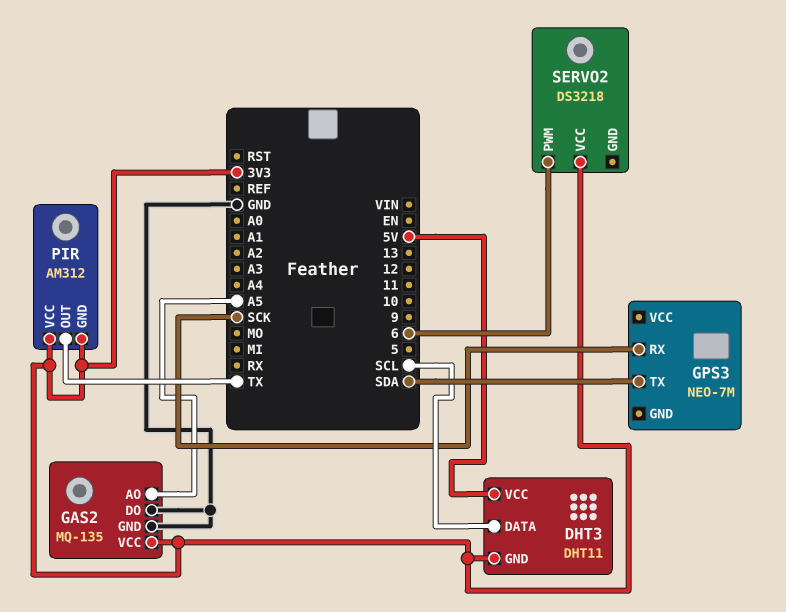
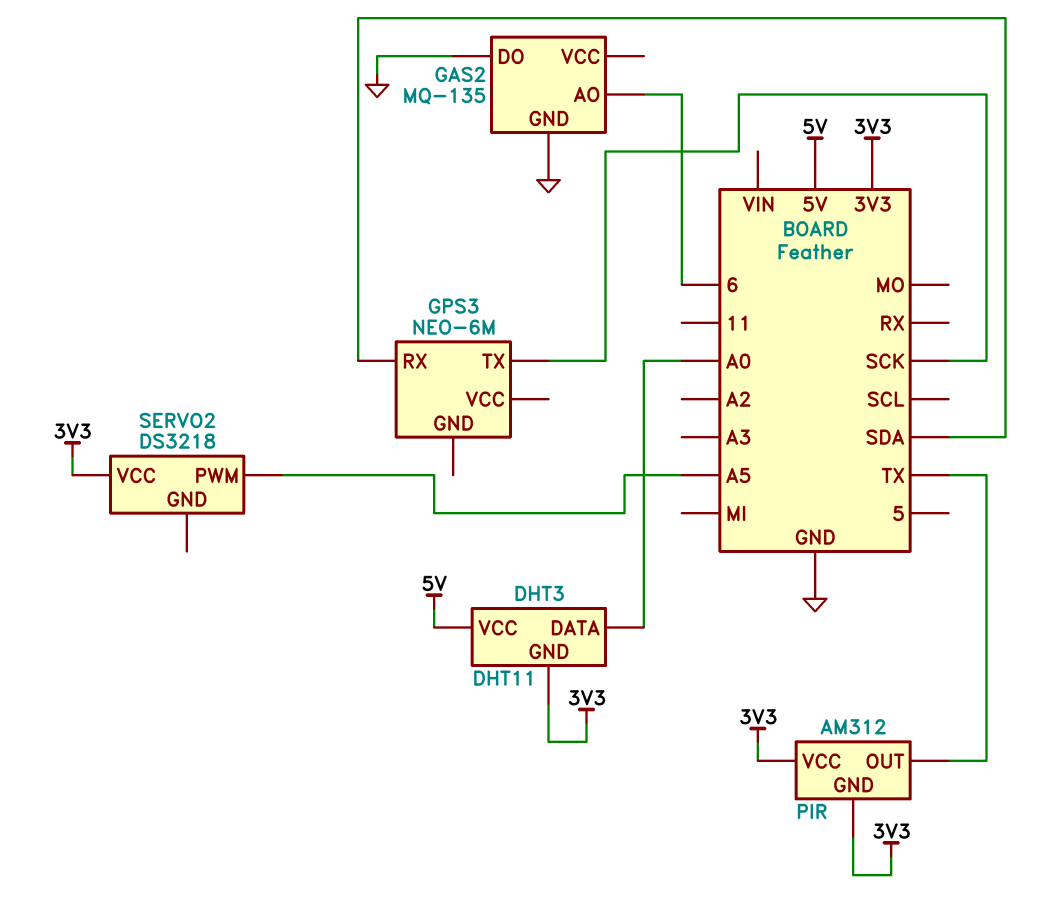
DHT3 pin DATA: SCL -> A0
GAS2 pin AO: A5 -> 6
GAS2 pin VCC: 3V3 -> none
GPS3: NEO-7M -> NEO-6M
GPS3 pin RX: SCK -> SDA
GPS3 pin TX: SDA -> SCK
SERVO2 pin PWM: 6 -> A5

